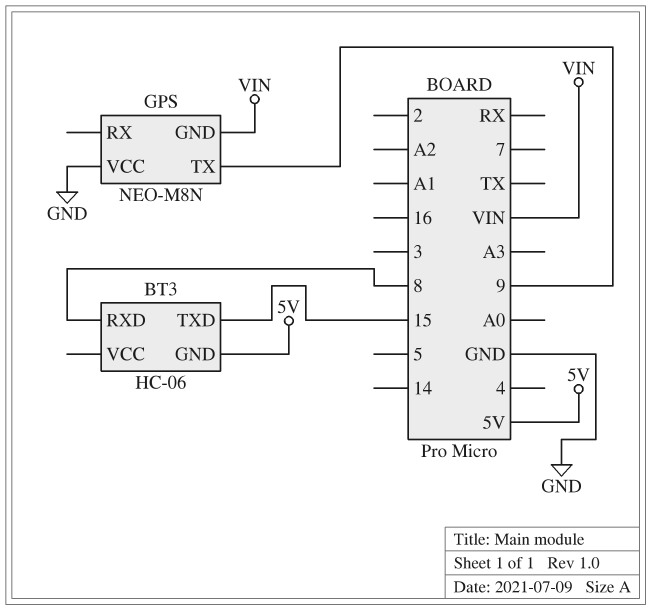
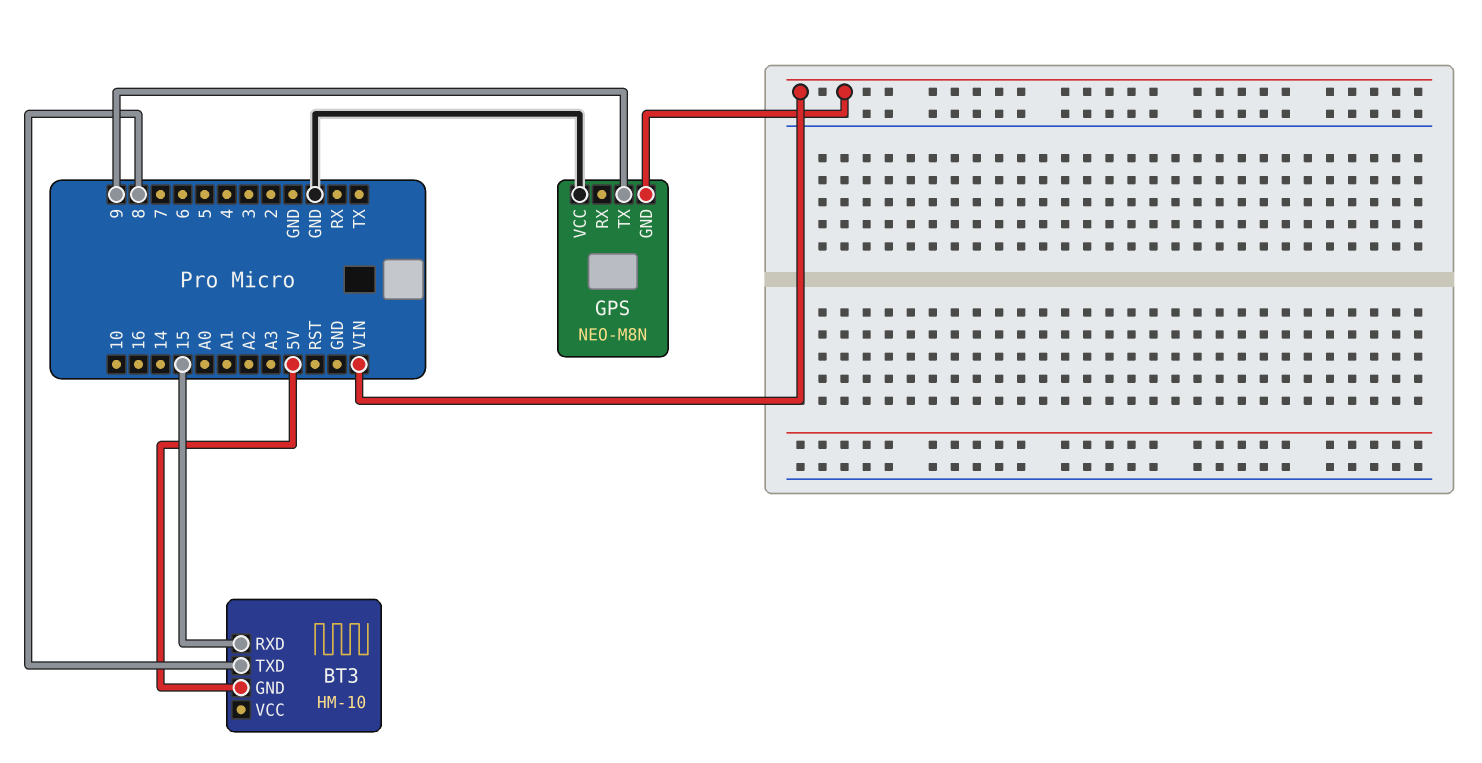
BT3: HC-06 -> HM-10
BT3 pin RXD: 8 -> 15
BT3 pin TXD: 15 -> 8

